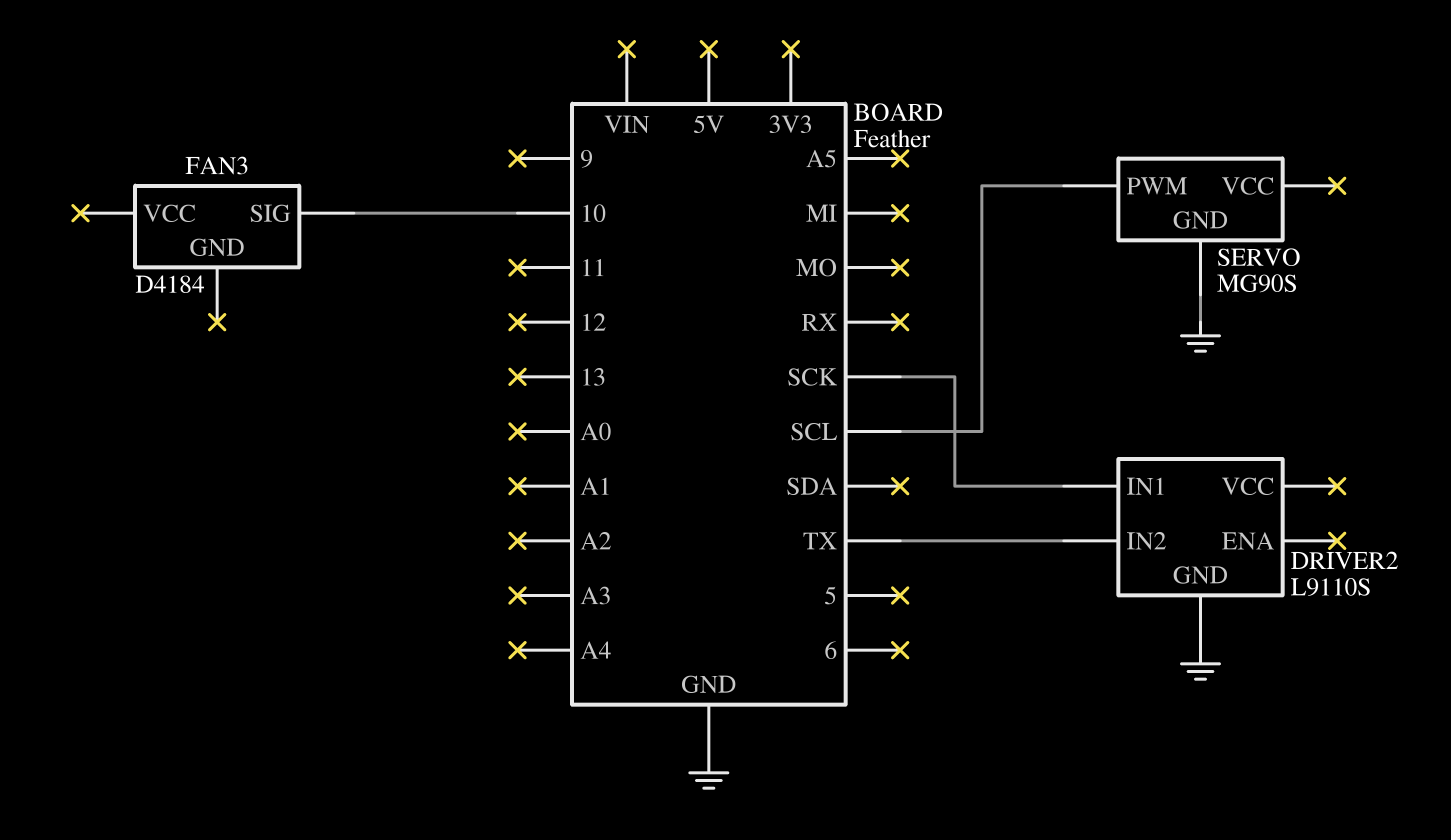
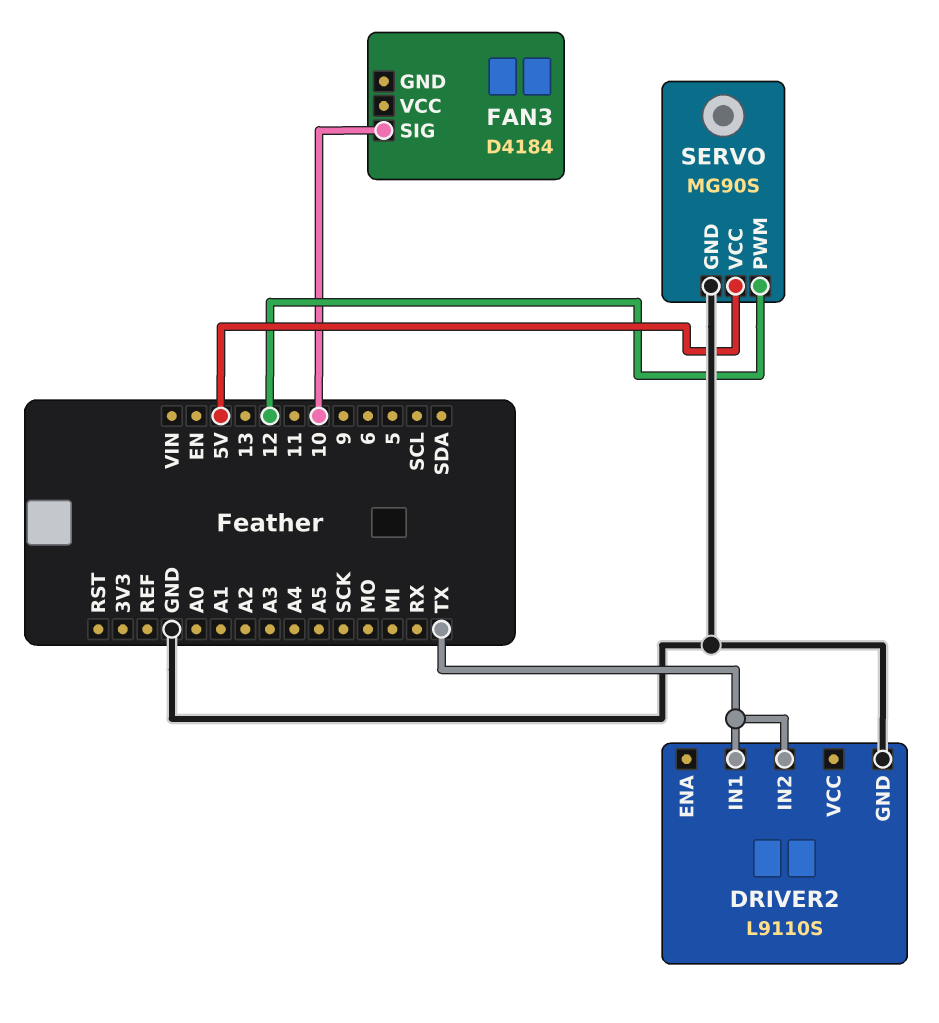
DRIVER2 pin IN1: SCK -> TX
SERVO pin PWM: SCL -> 12
SERVO pin VCC: none -> 5V

